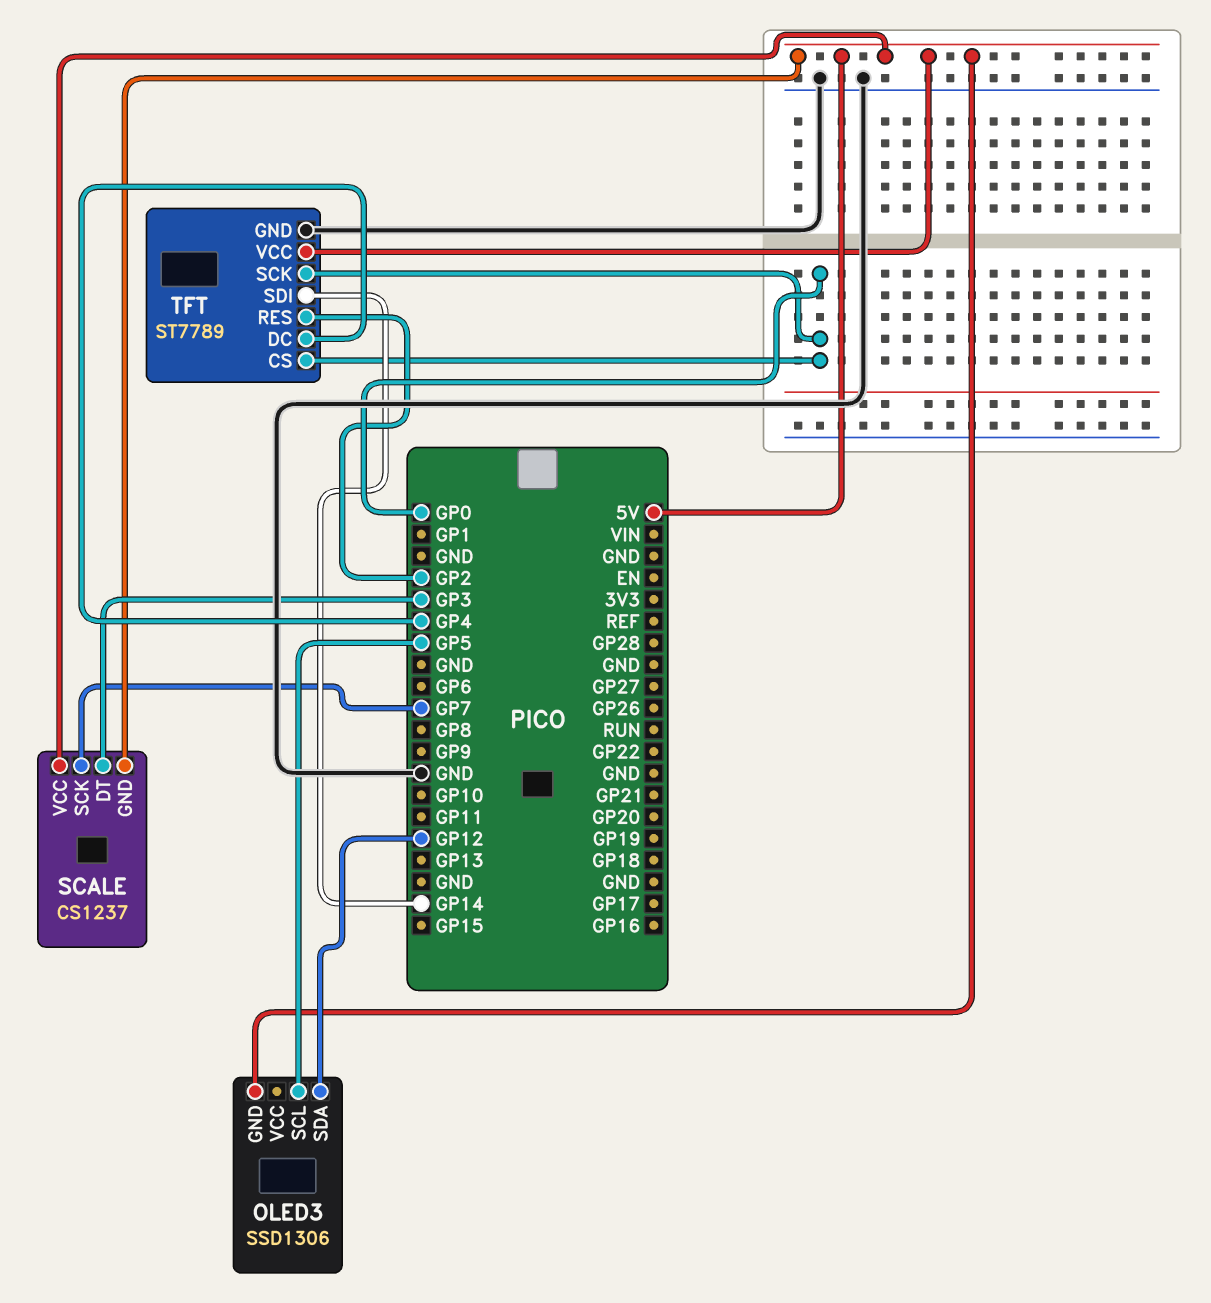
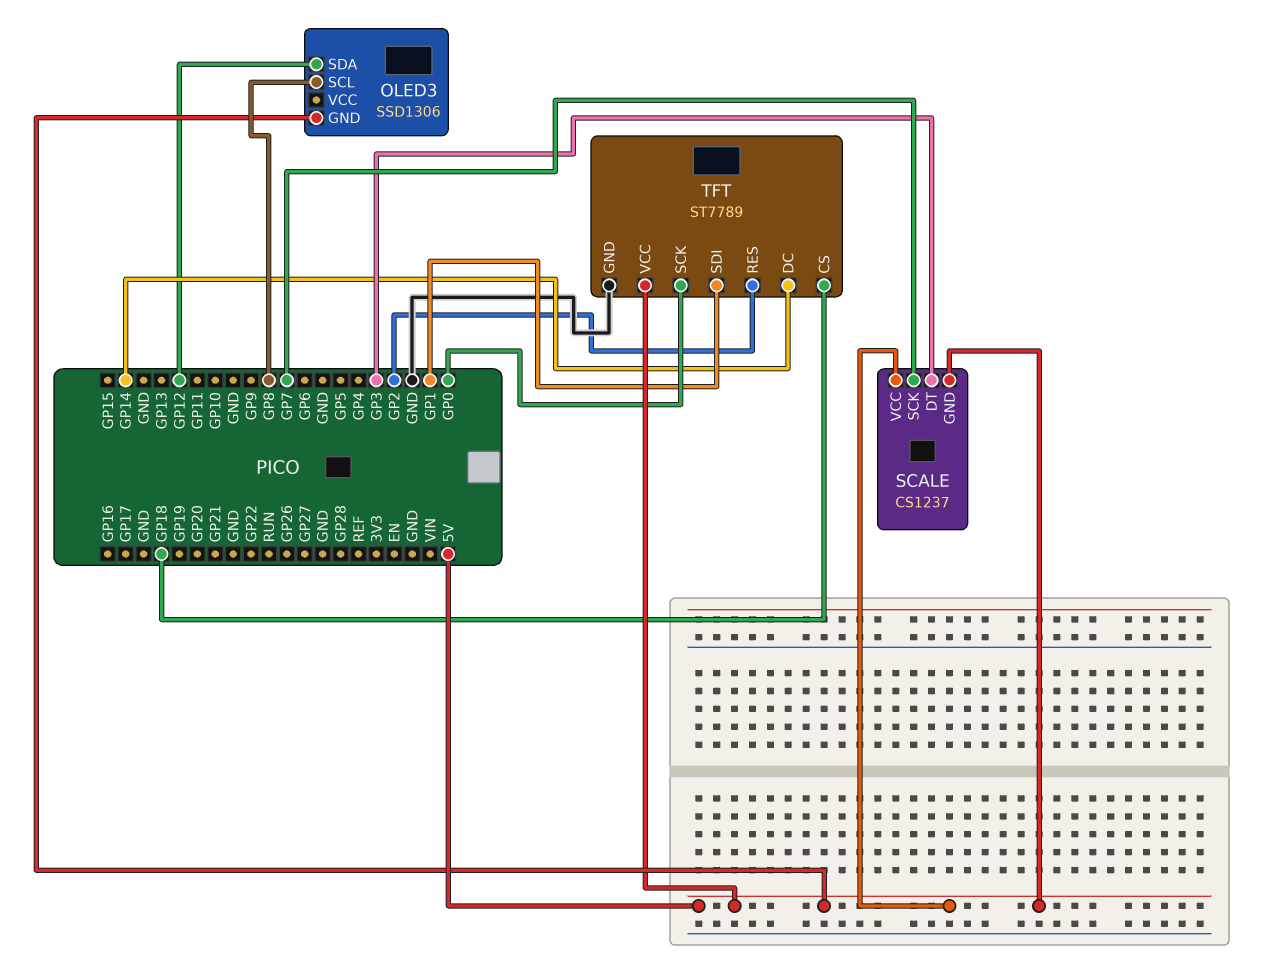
OLED3 pin SCL: GP5 -> GP8
TFT pin CS: GP0 -> GP18
TFT pin DC: GP4 -> GP14
TFT pin SDI: GP14 -> GP1

